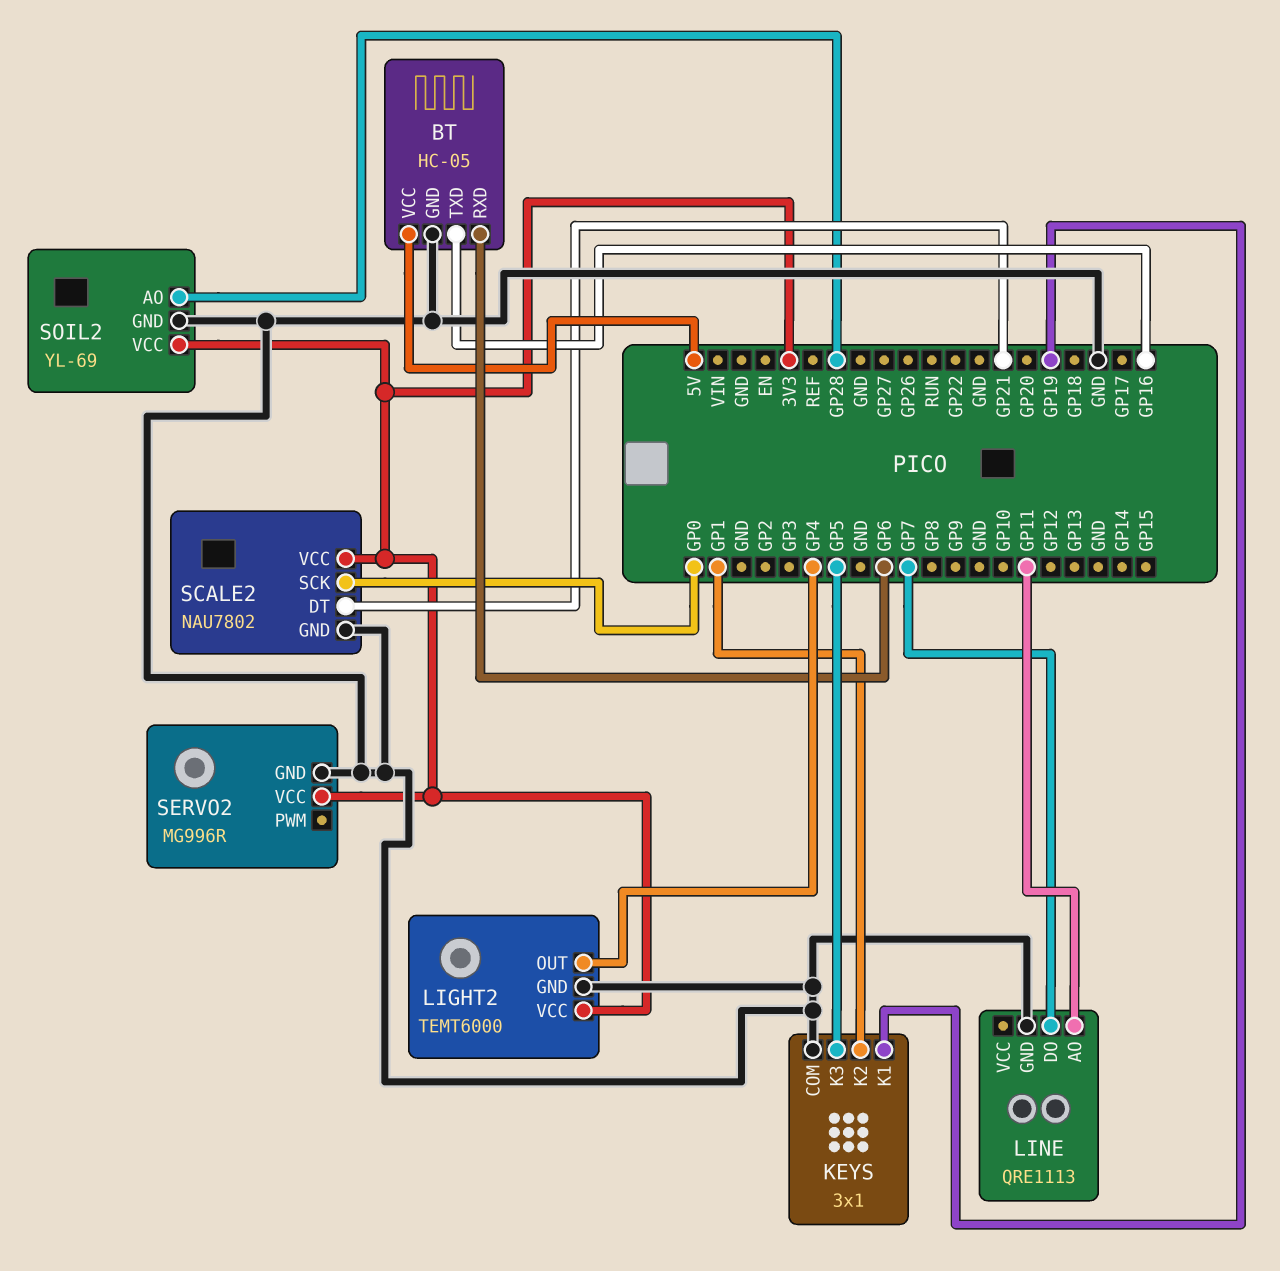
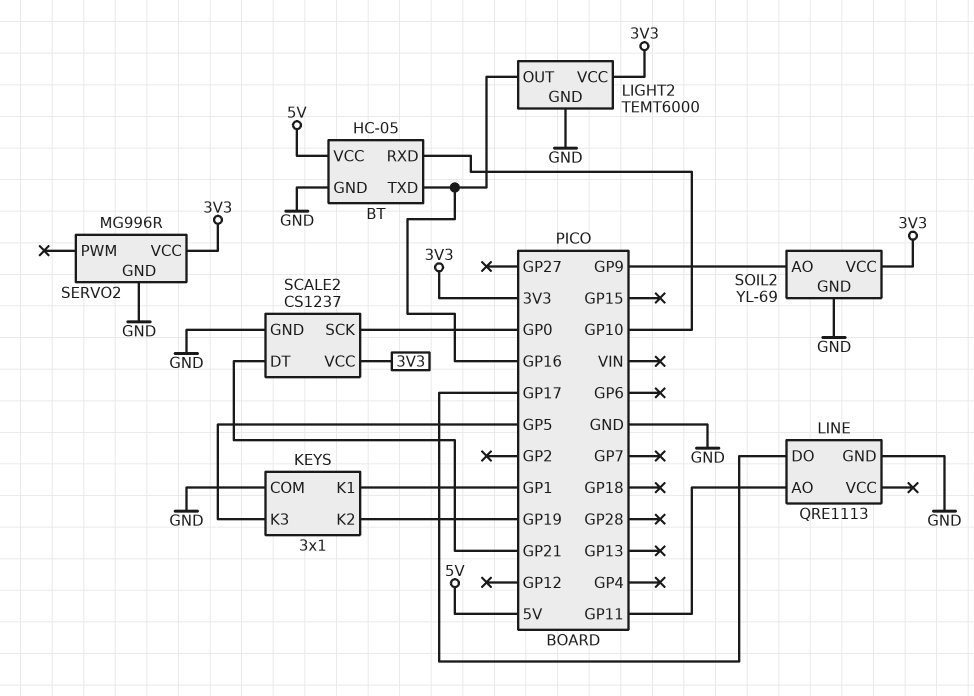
BT pin RXD: GP6 -> GP10
KEYS pin K1: GP19 -> GP1
KEYS pin K2: GP1 -> GP19
LIGHT2 pin OUT: GP4 -> GP16
LINE pin DO: GP7 -> GP17
SCALE2: NAU7802 -> CS1237
SOIL2 pin AO: GP28 -> GP9

